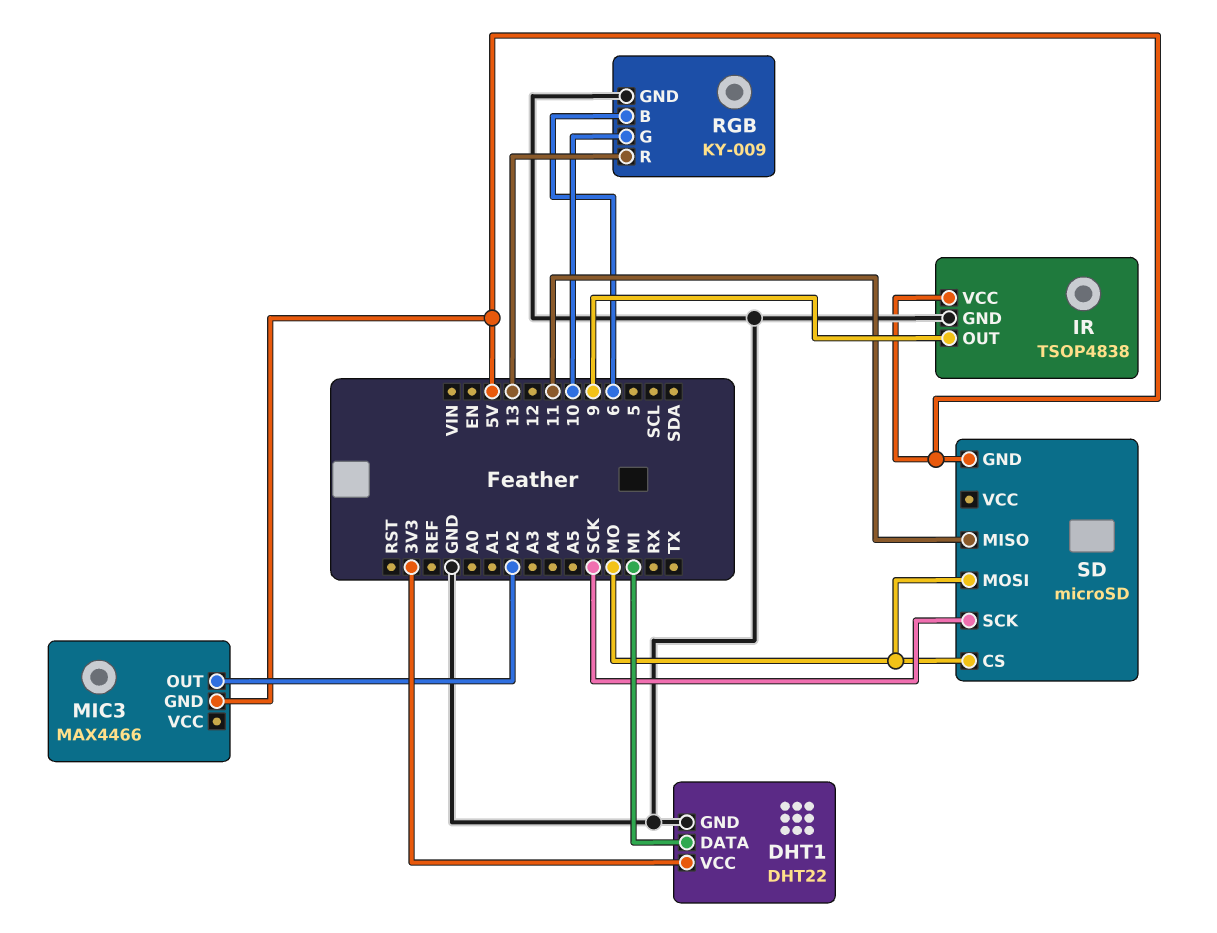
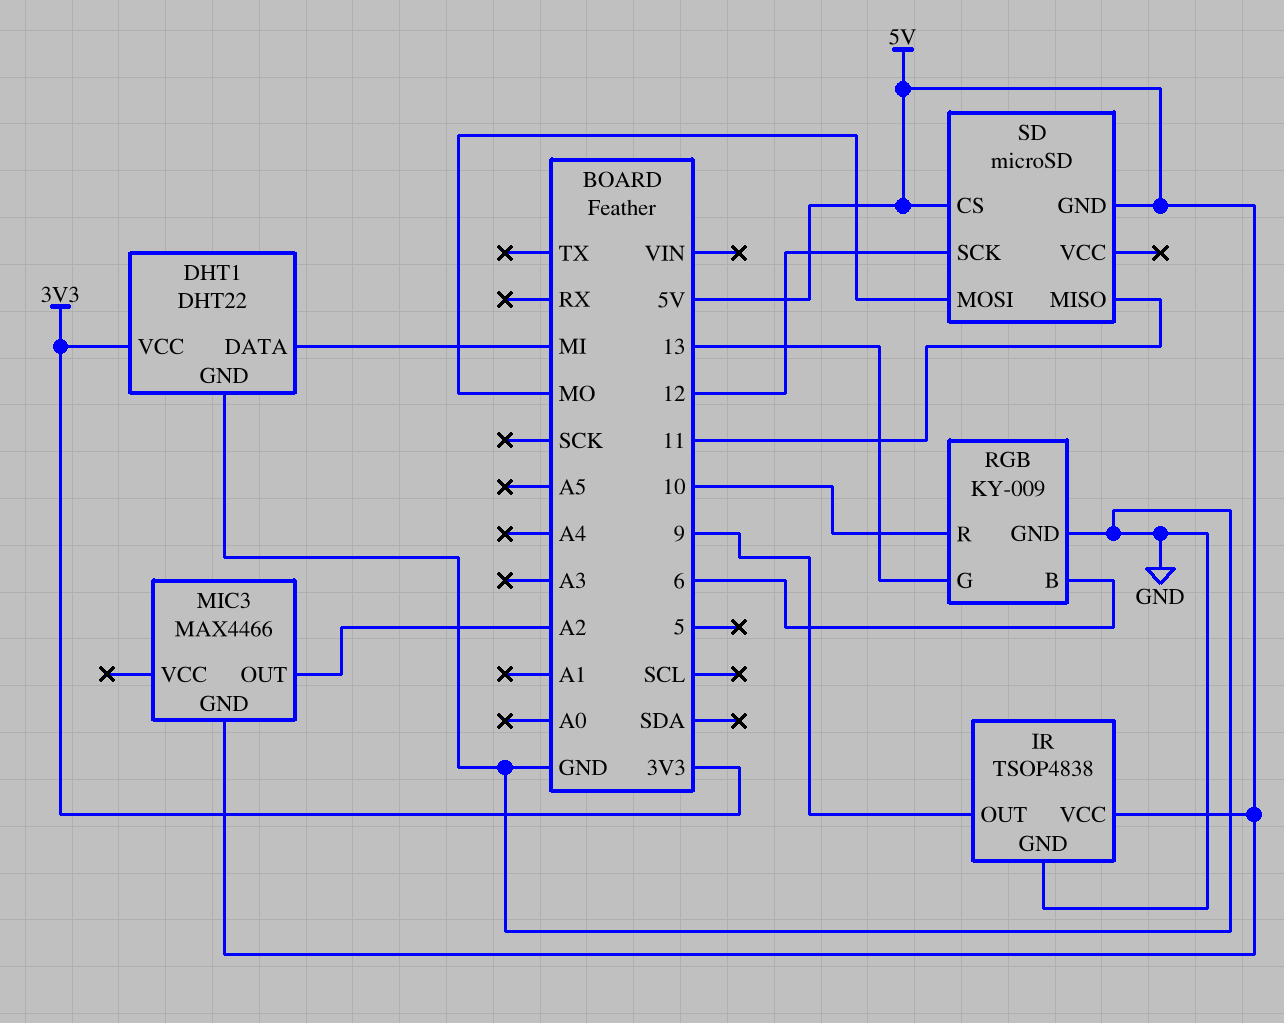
RGB pin G: 10 -> 13
RGB pin R: 13 -> 10
SD pin CS: MO -> 5V
SD pin SCK: SCK -> 12

